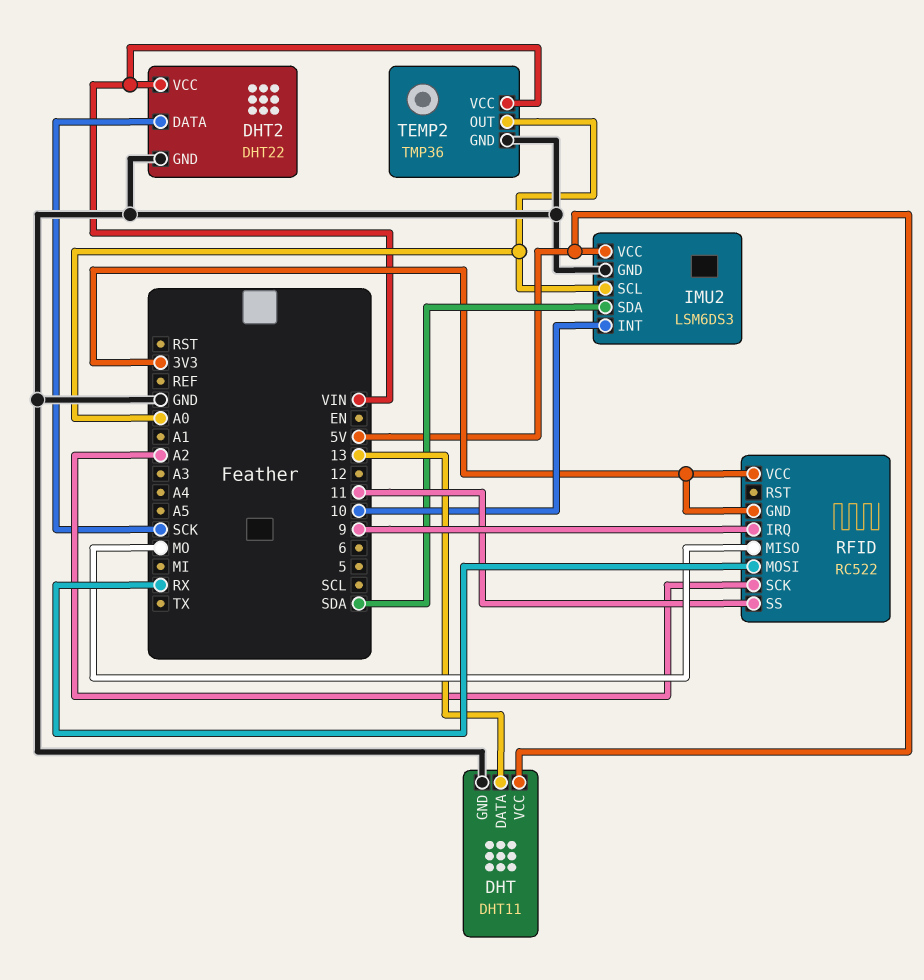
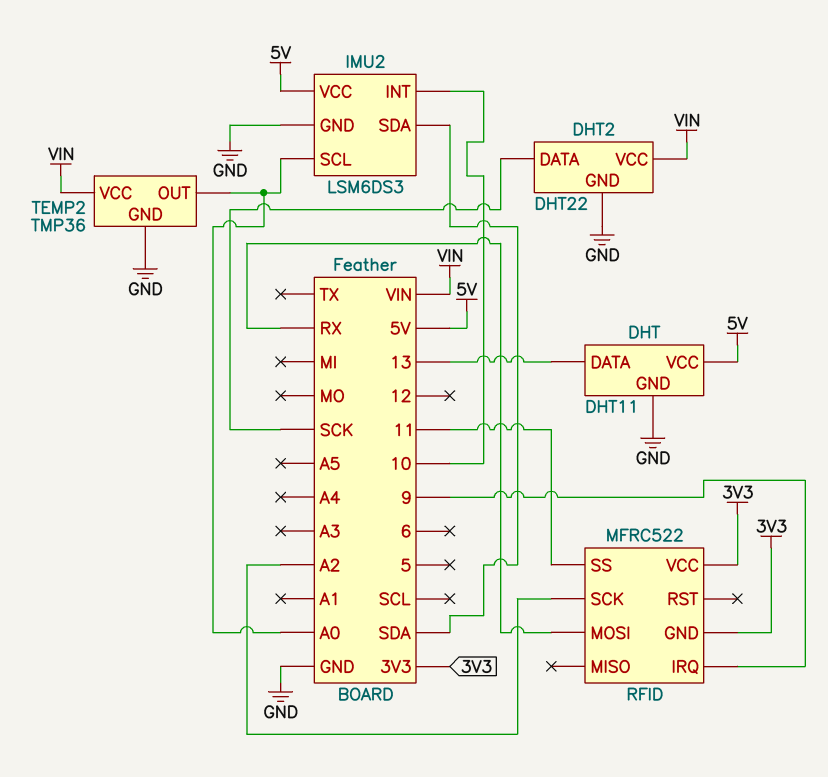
RFID: RC522 -> MFRC522
RFID pin MISO: MO -> none

